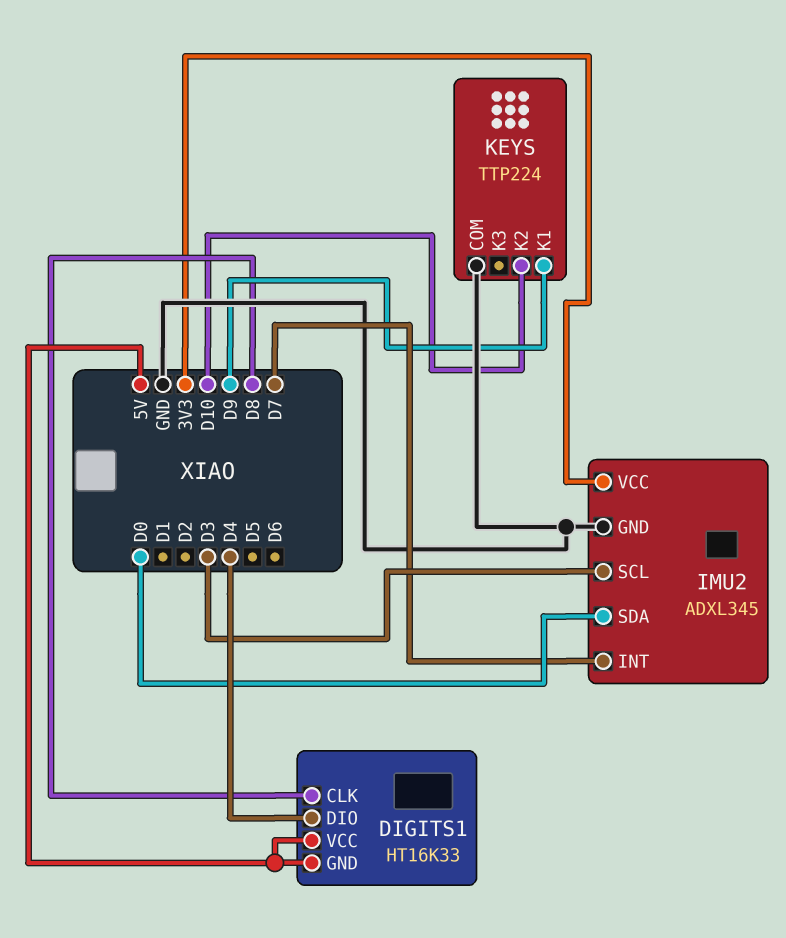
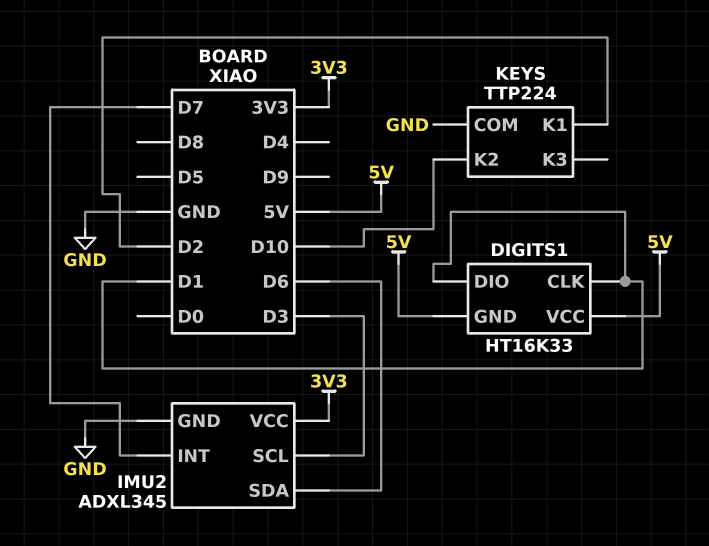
DIGITS1 pin CLK: D8 -> D1
DIGITS1 pin DIO: D4 -> D1
IMU2 pin SDA: D0 -> D6
KEYS pin K1: D9 -> D2

